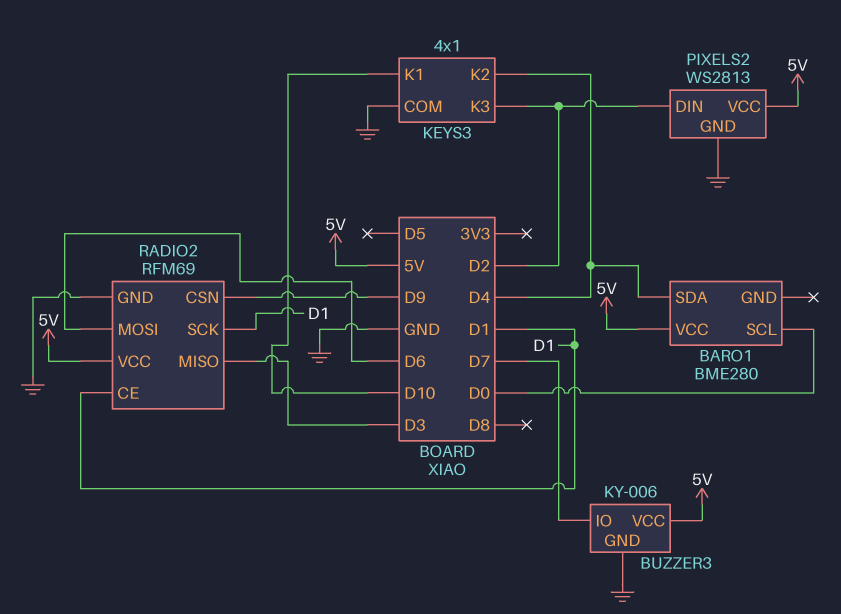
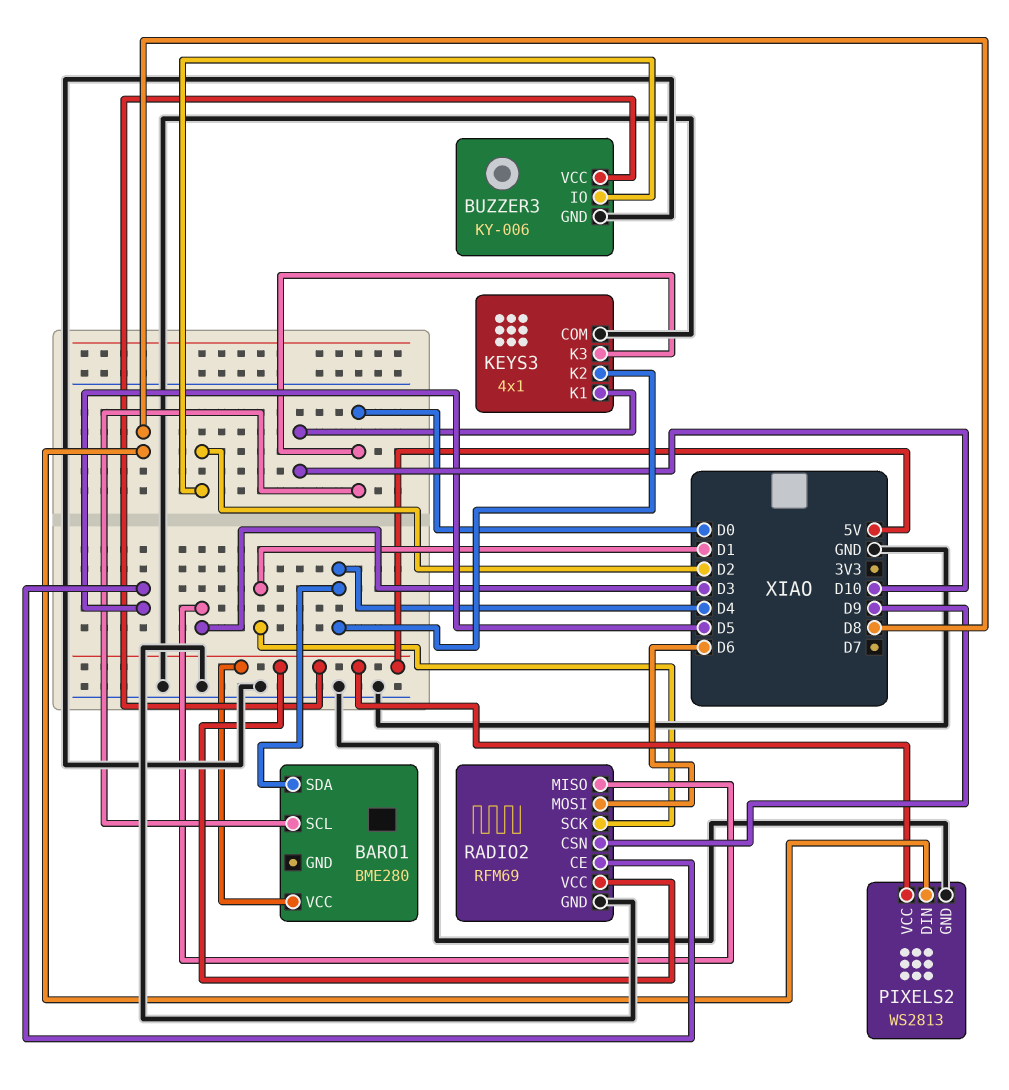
BUZZER3 pin IO: D7 -> D2
KEYS3 pin K3: D2 -> D0
PIXELS2 pin DIN: D2 -> D8
RADIO2 pin CE: D1 -> D5

